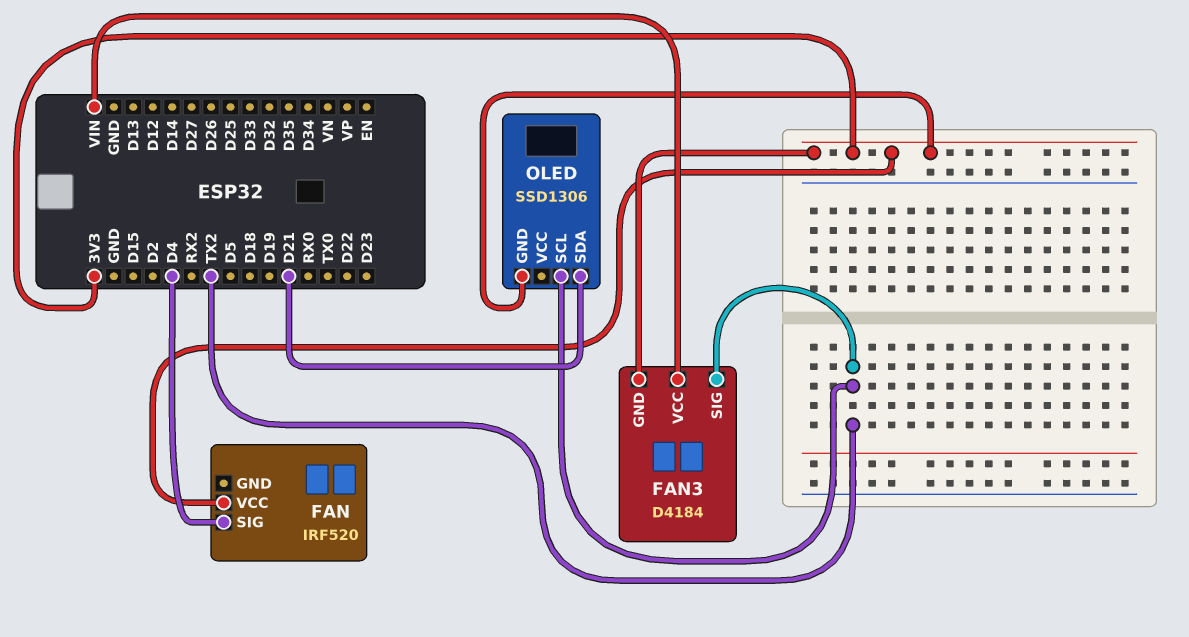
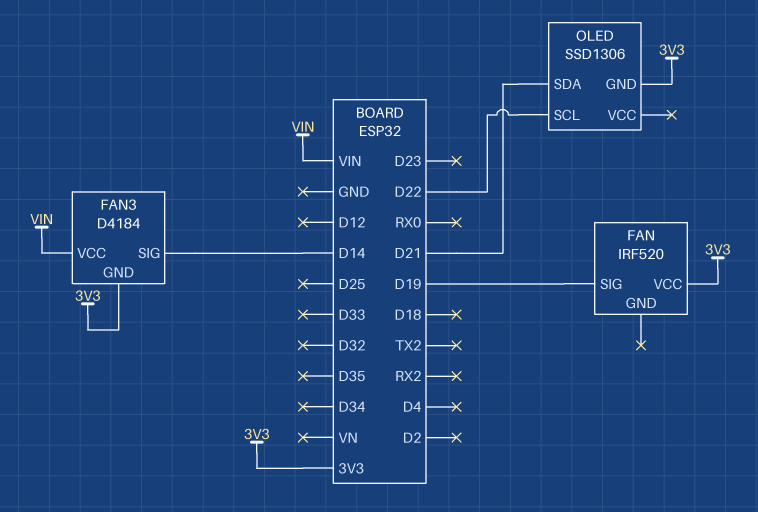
FAN pin SIG: D4 -> D19
FAN3 pin SIG: TX2 -> D14
OLED pin SCL: TX2 -> D22

